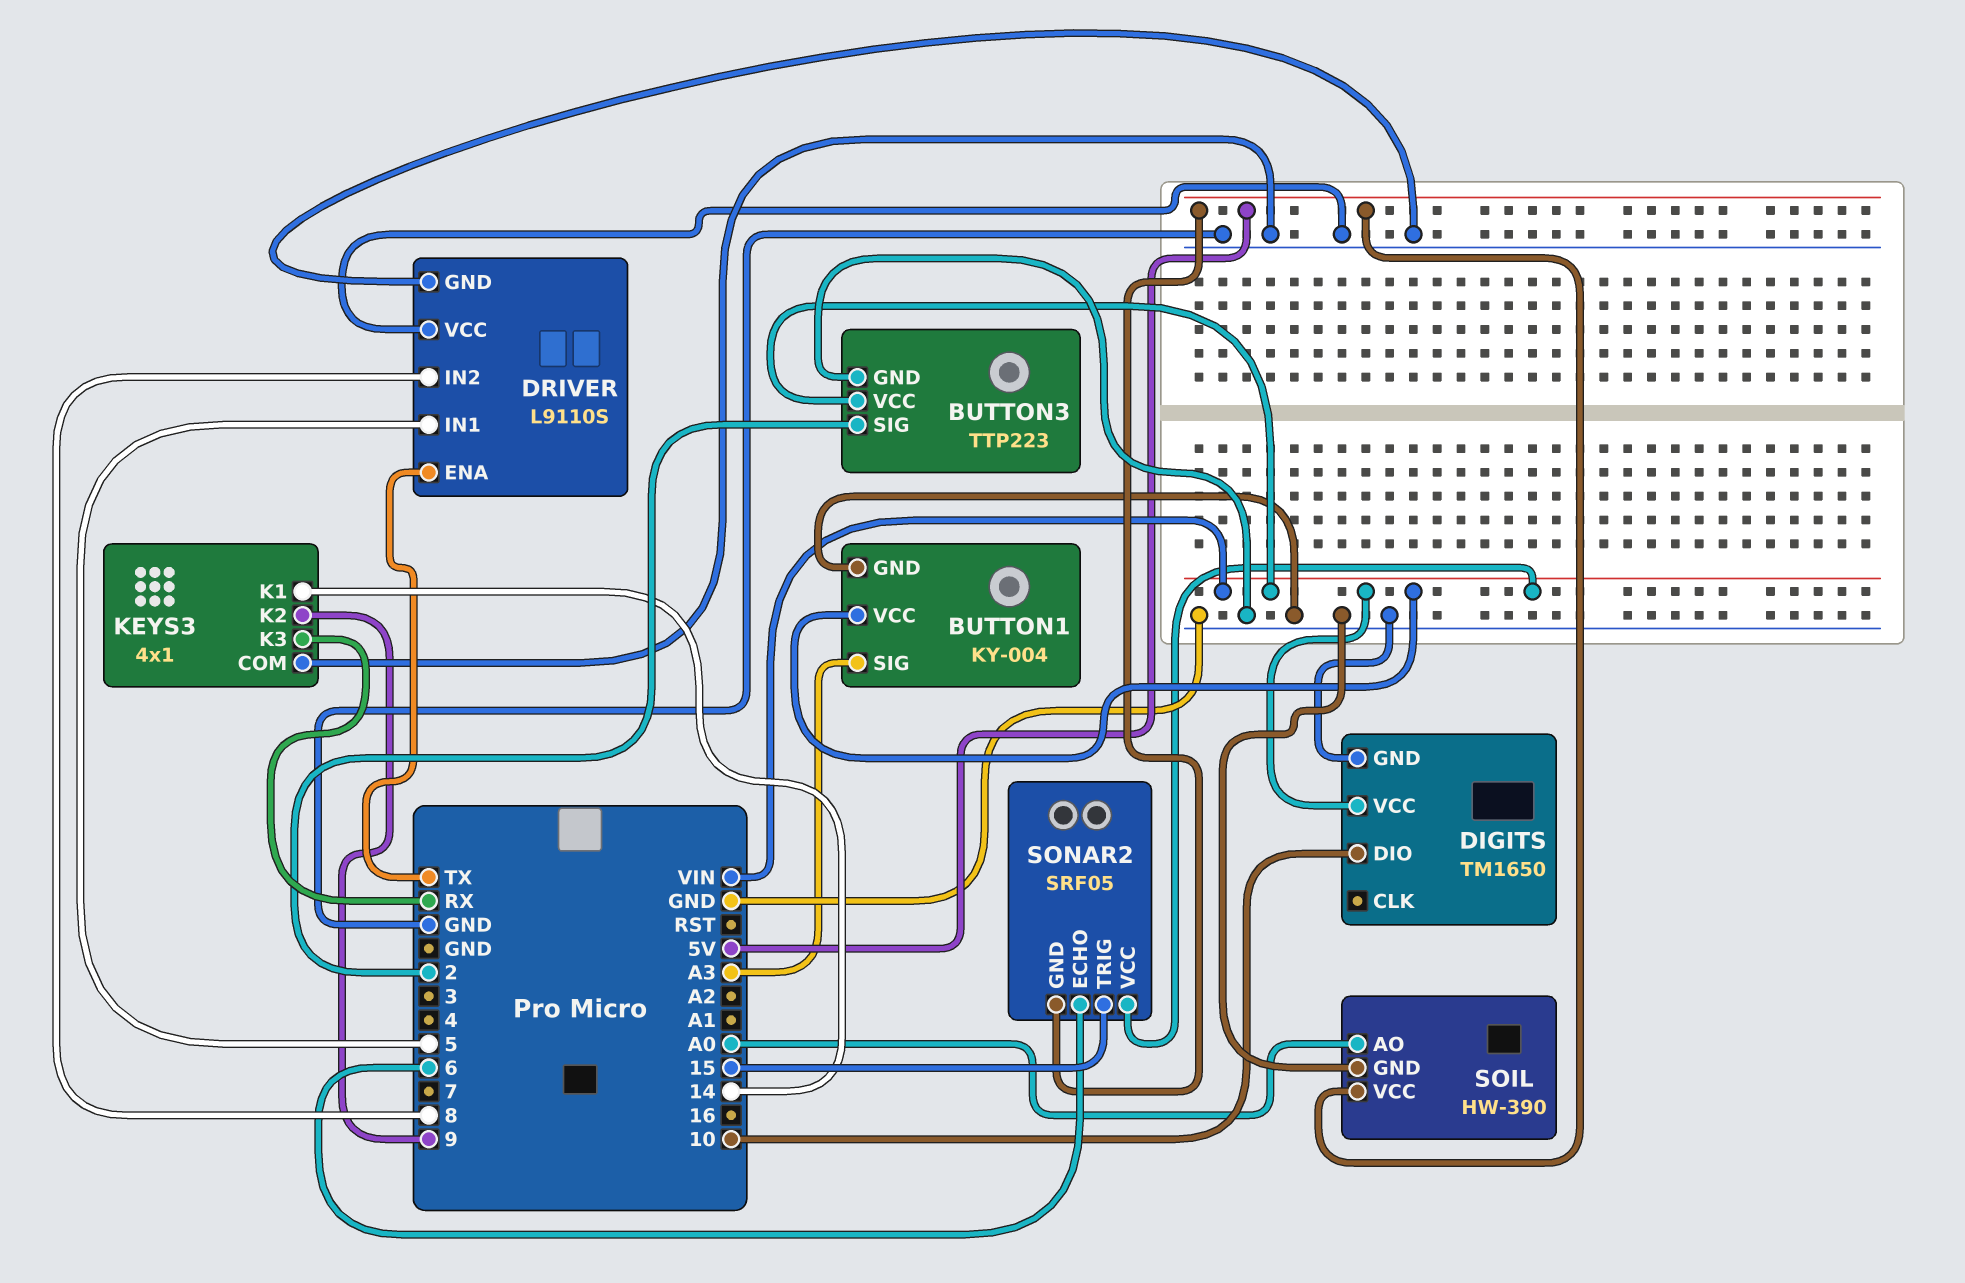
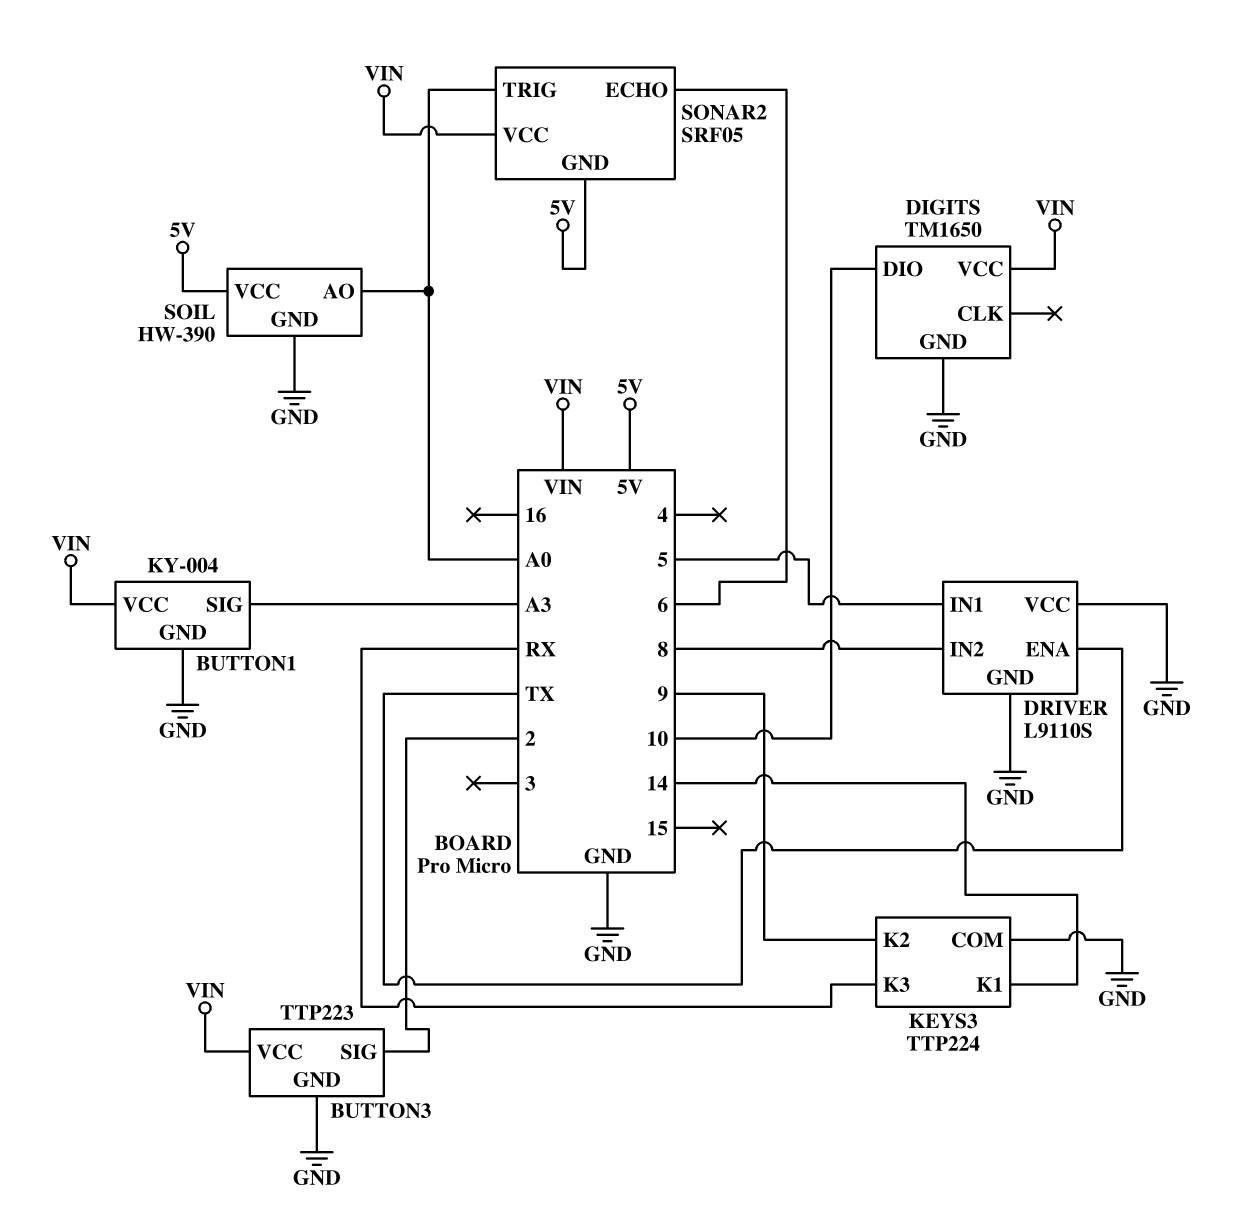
KEYS3: 4x1 -> TTP224
SONAR2 pin TRIG: 15 -> A0

